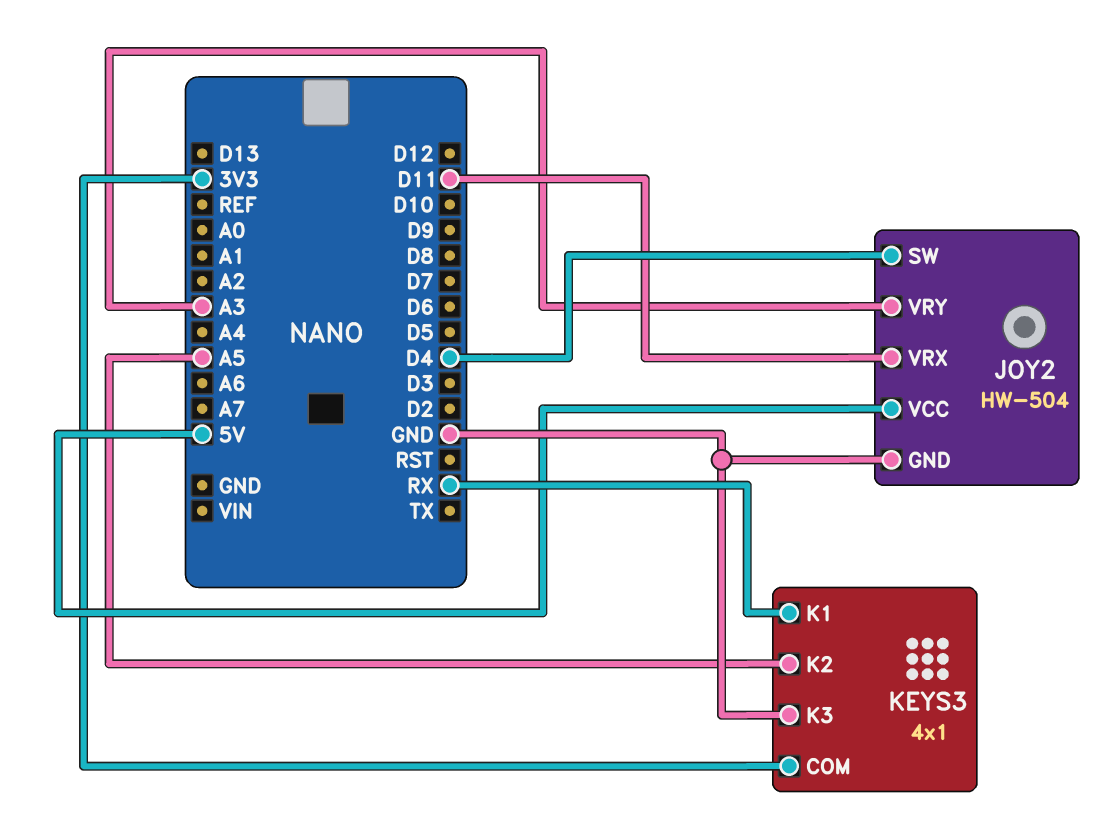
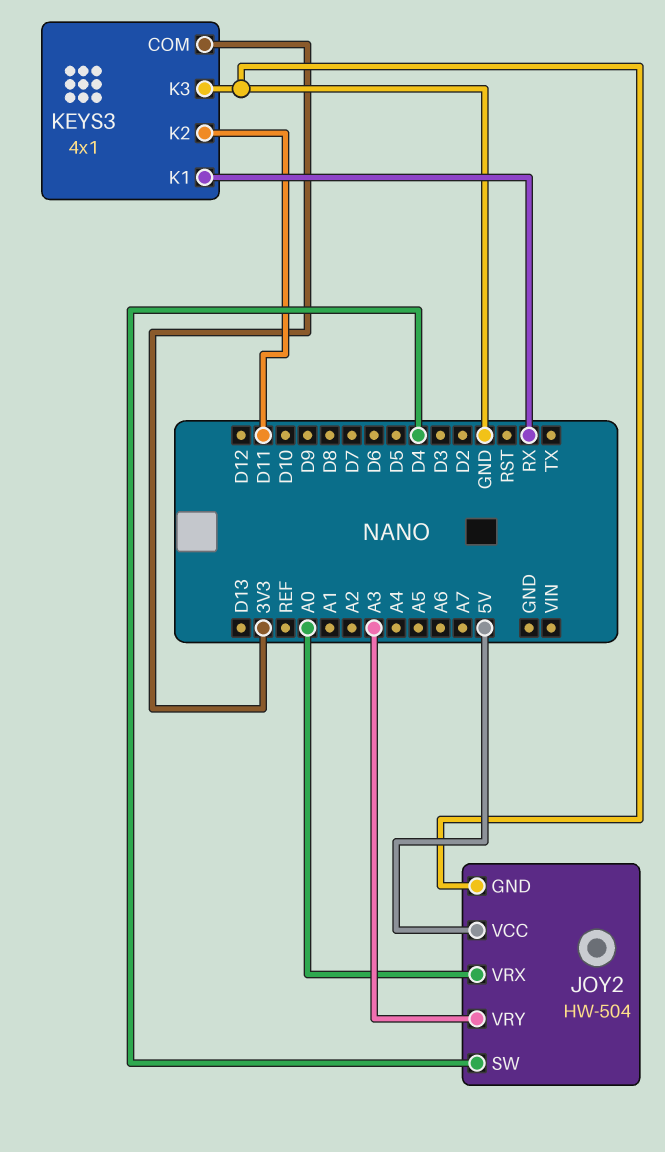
JOY2 pin VRX: D11 -> A0
KEYS3 pin K2: A5 -> D11

